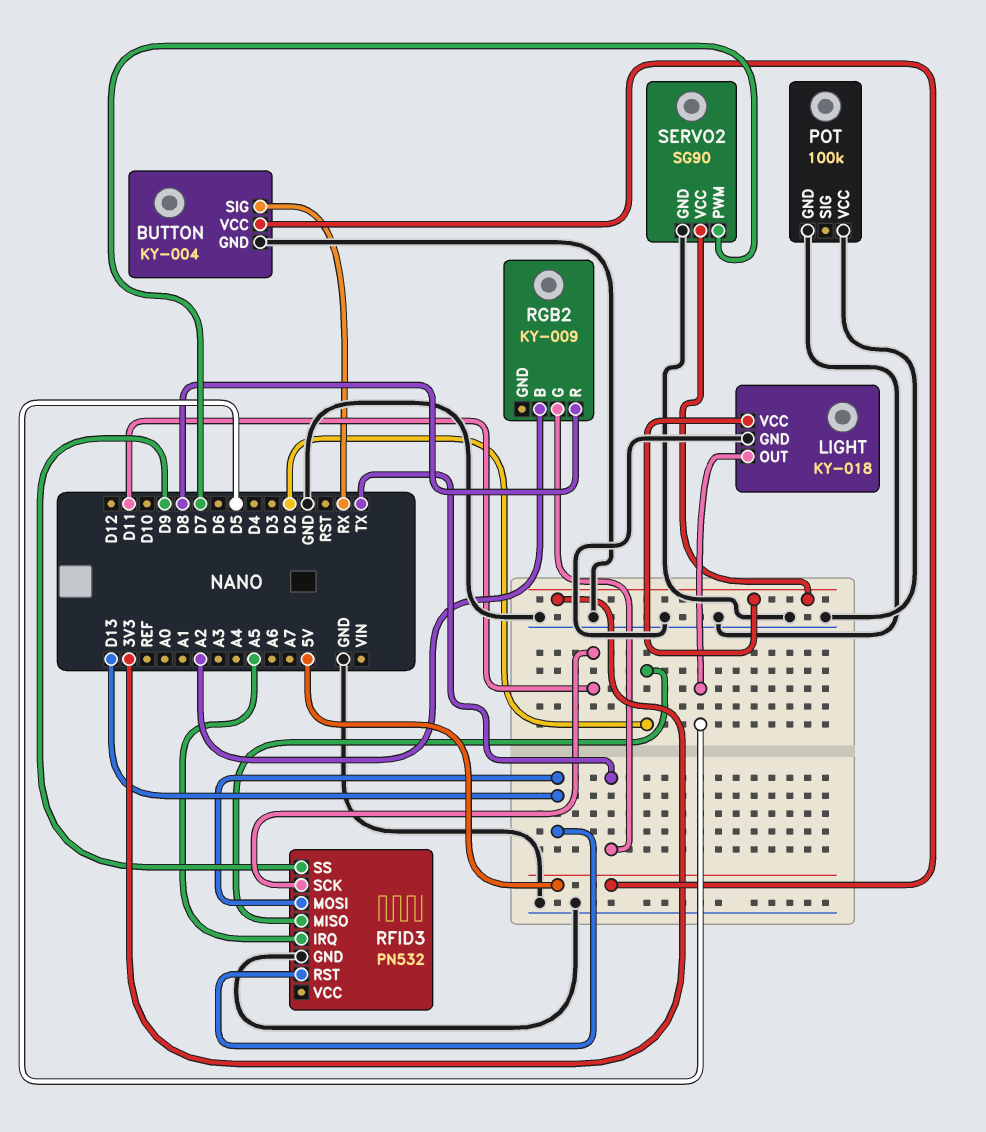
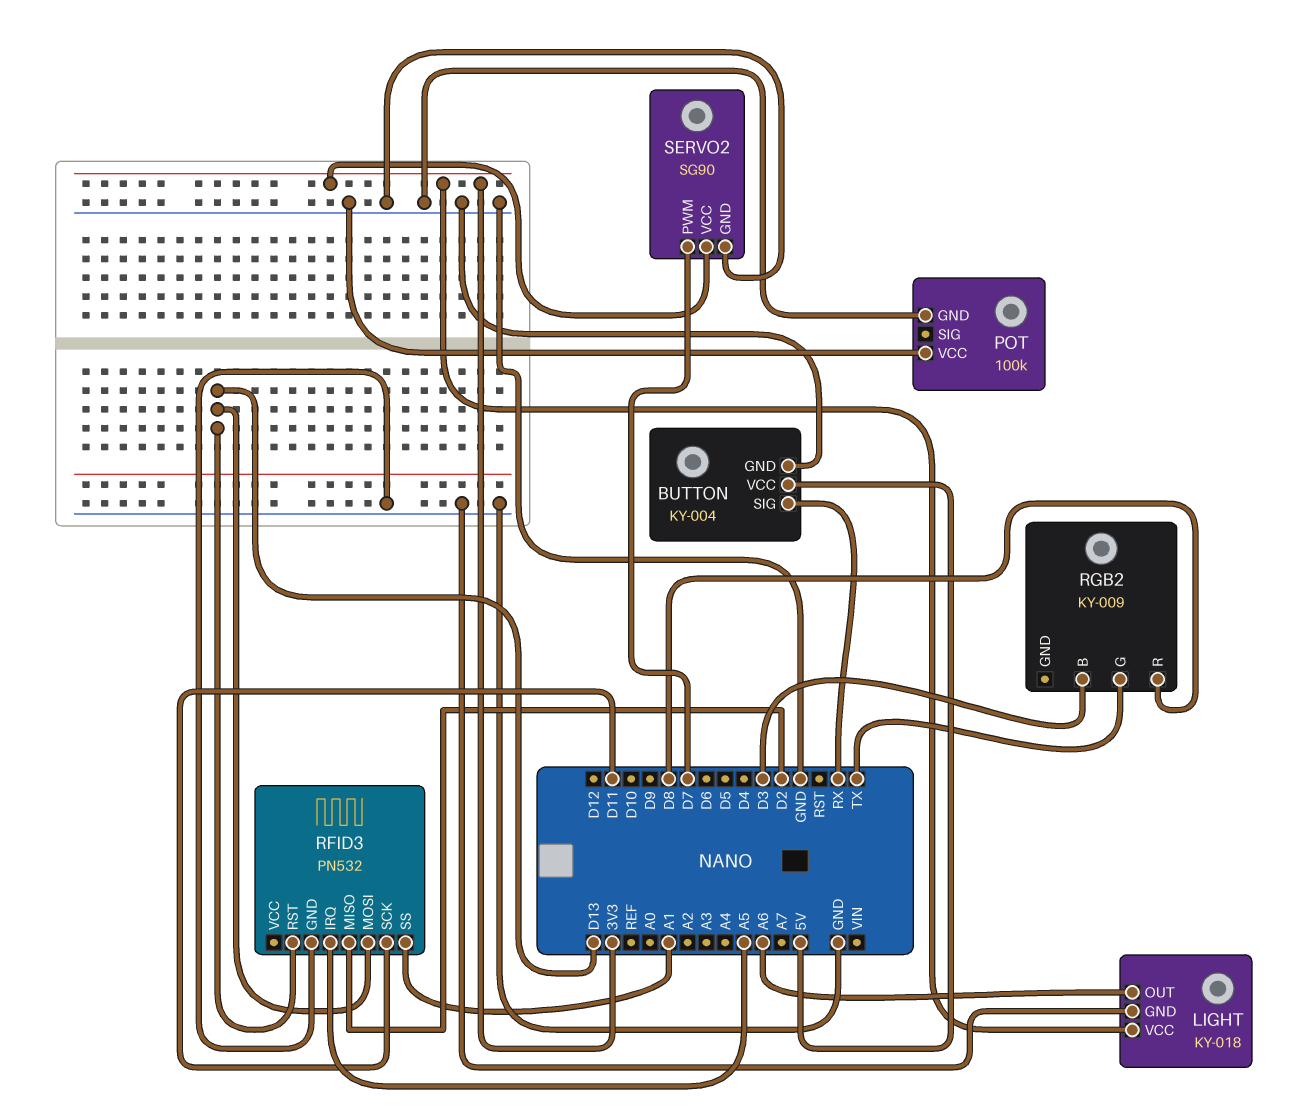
LIGHT pin OUT: D5 -> A6
RFID3 pin SS: D9 -> A1
RGB2 pin B: A2 -> D3

